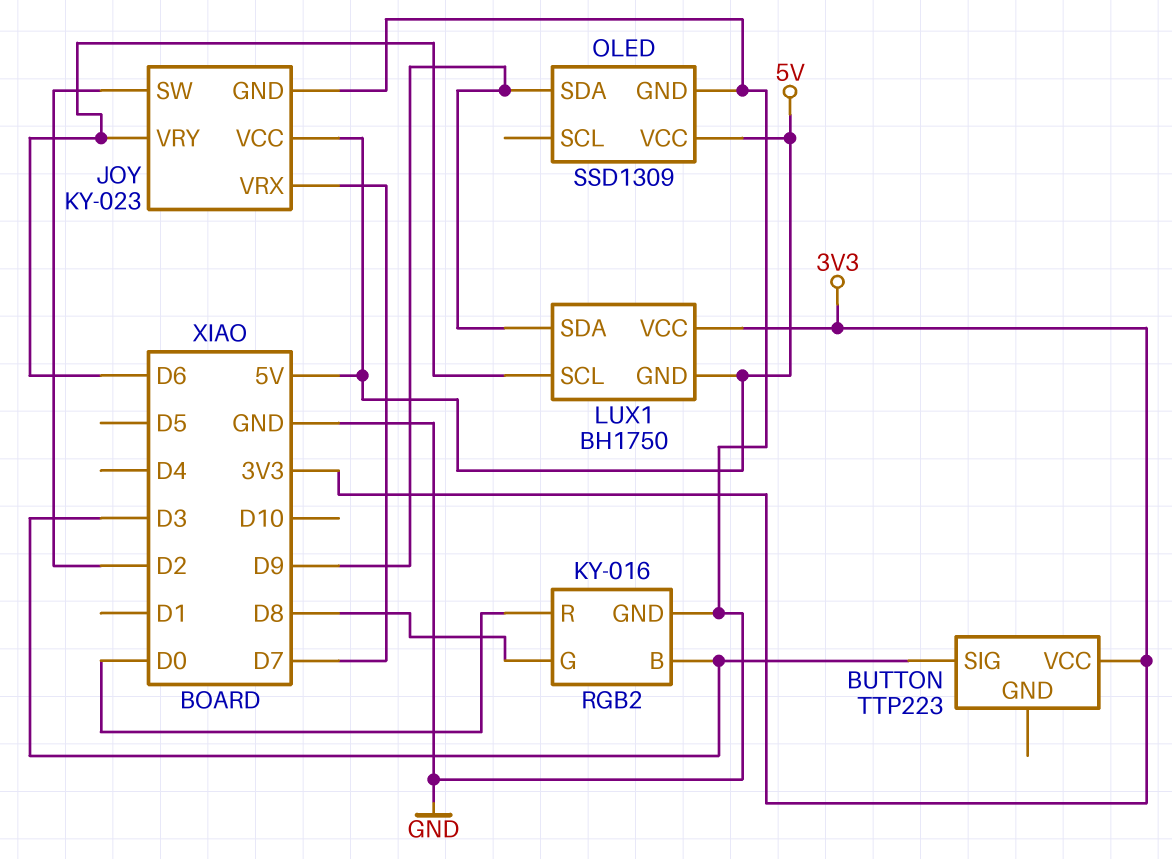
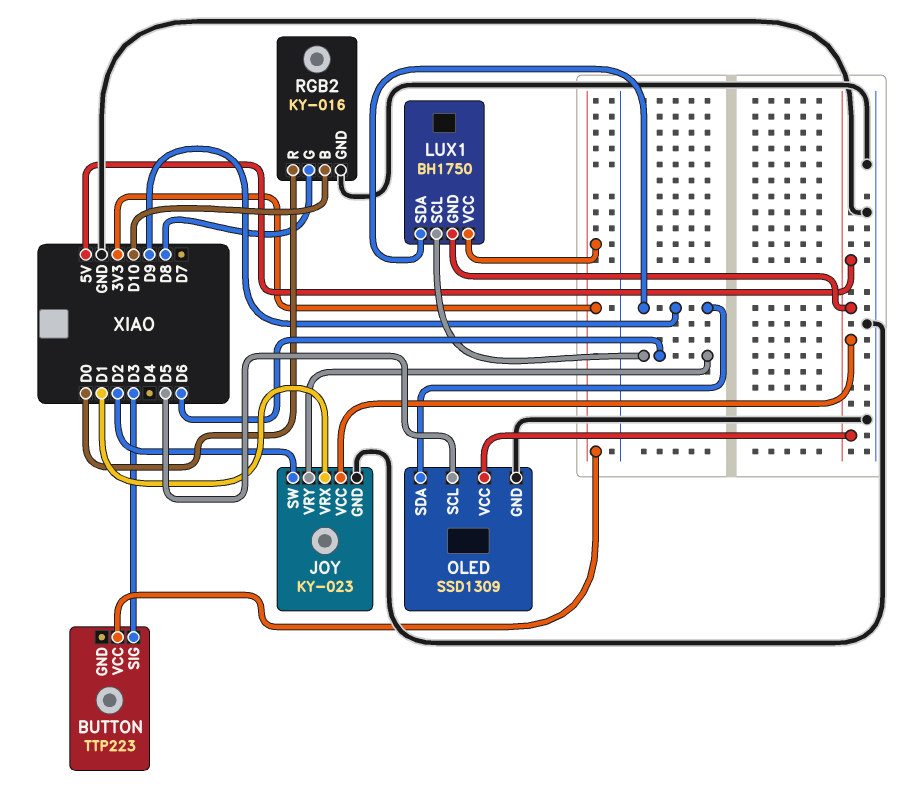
JOY pin VRX: D7 -> D1
OLED pin SCL: none -> D5
RGB2 pin B: D3 -> D10

